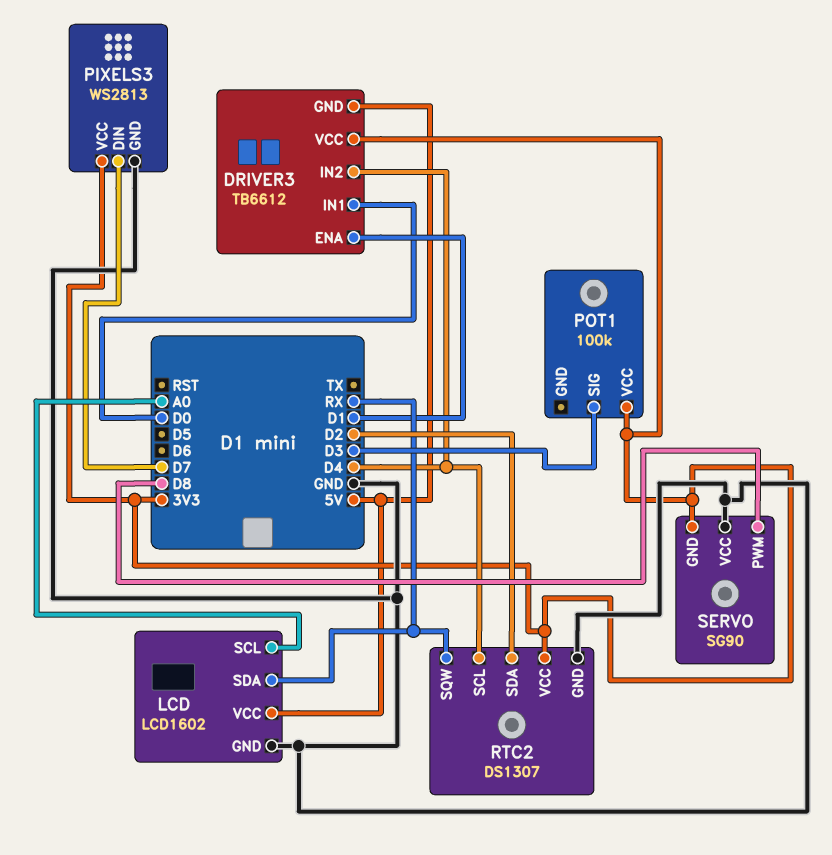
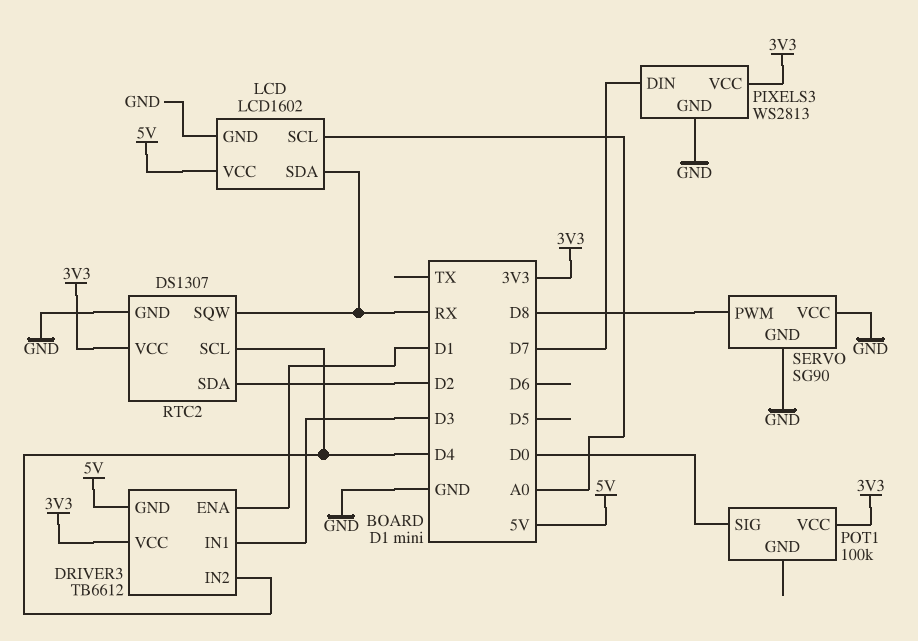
DRIVER3 pin IN1: D0 -> D3
POT1 pin SIG: D3 -> D0
SERVO pin GND: 3V3 -> GND

